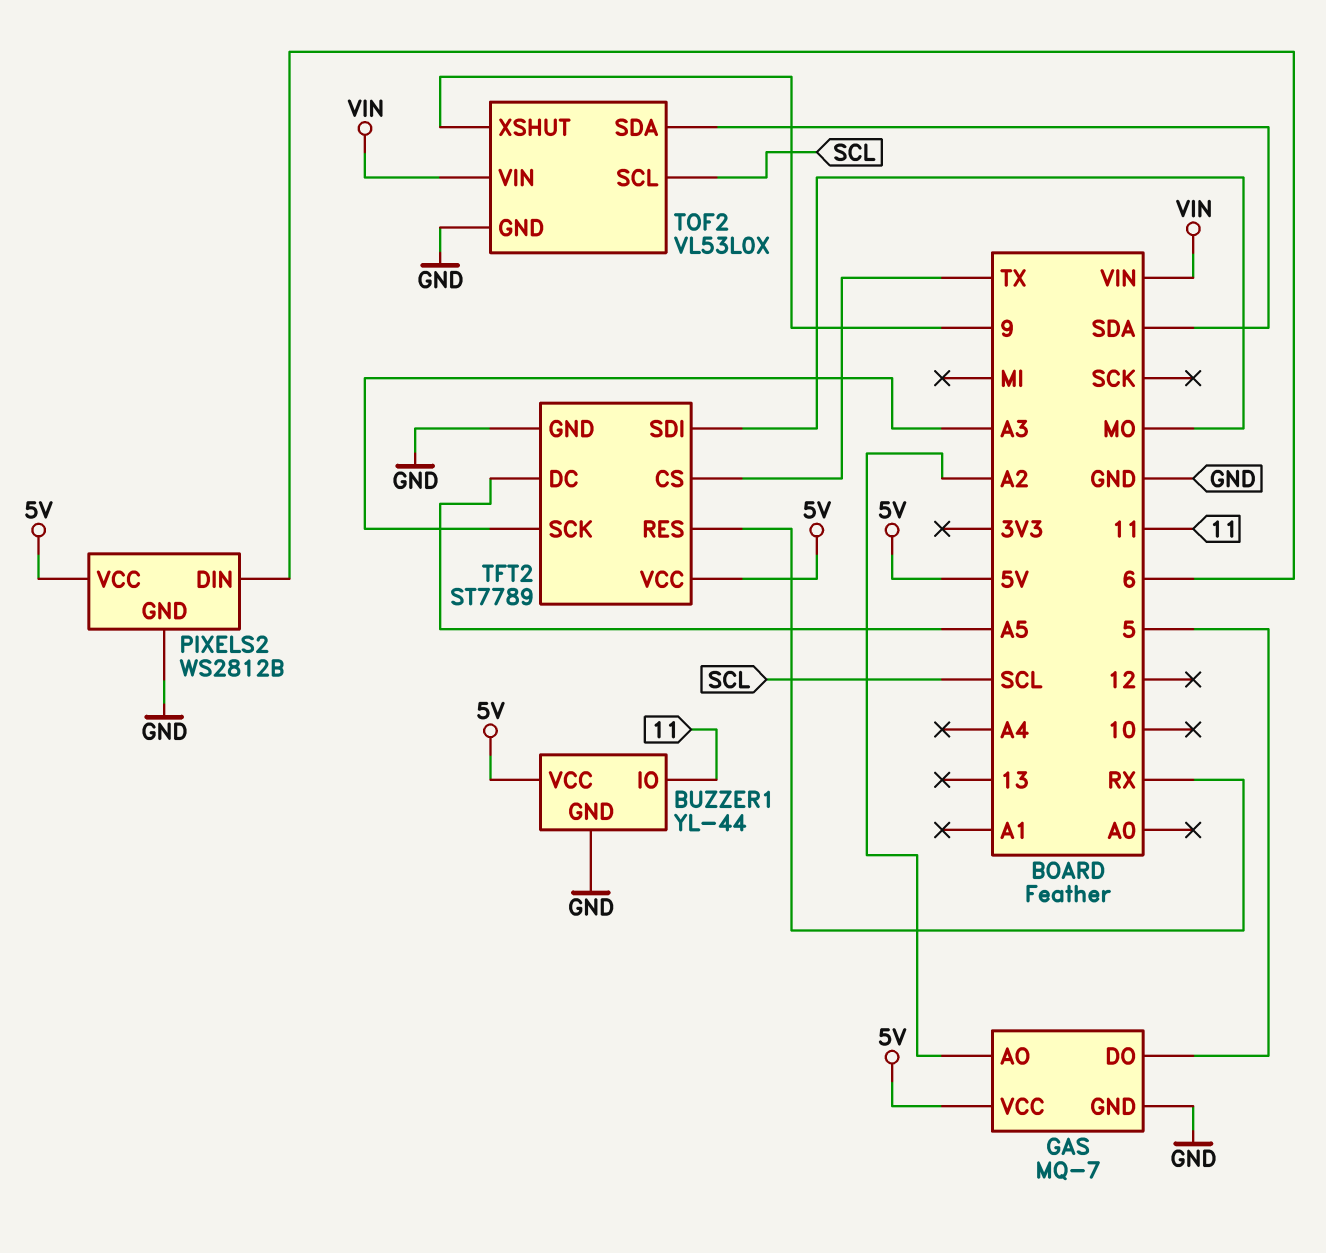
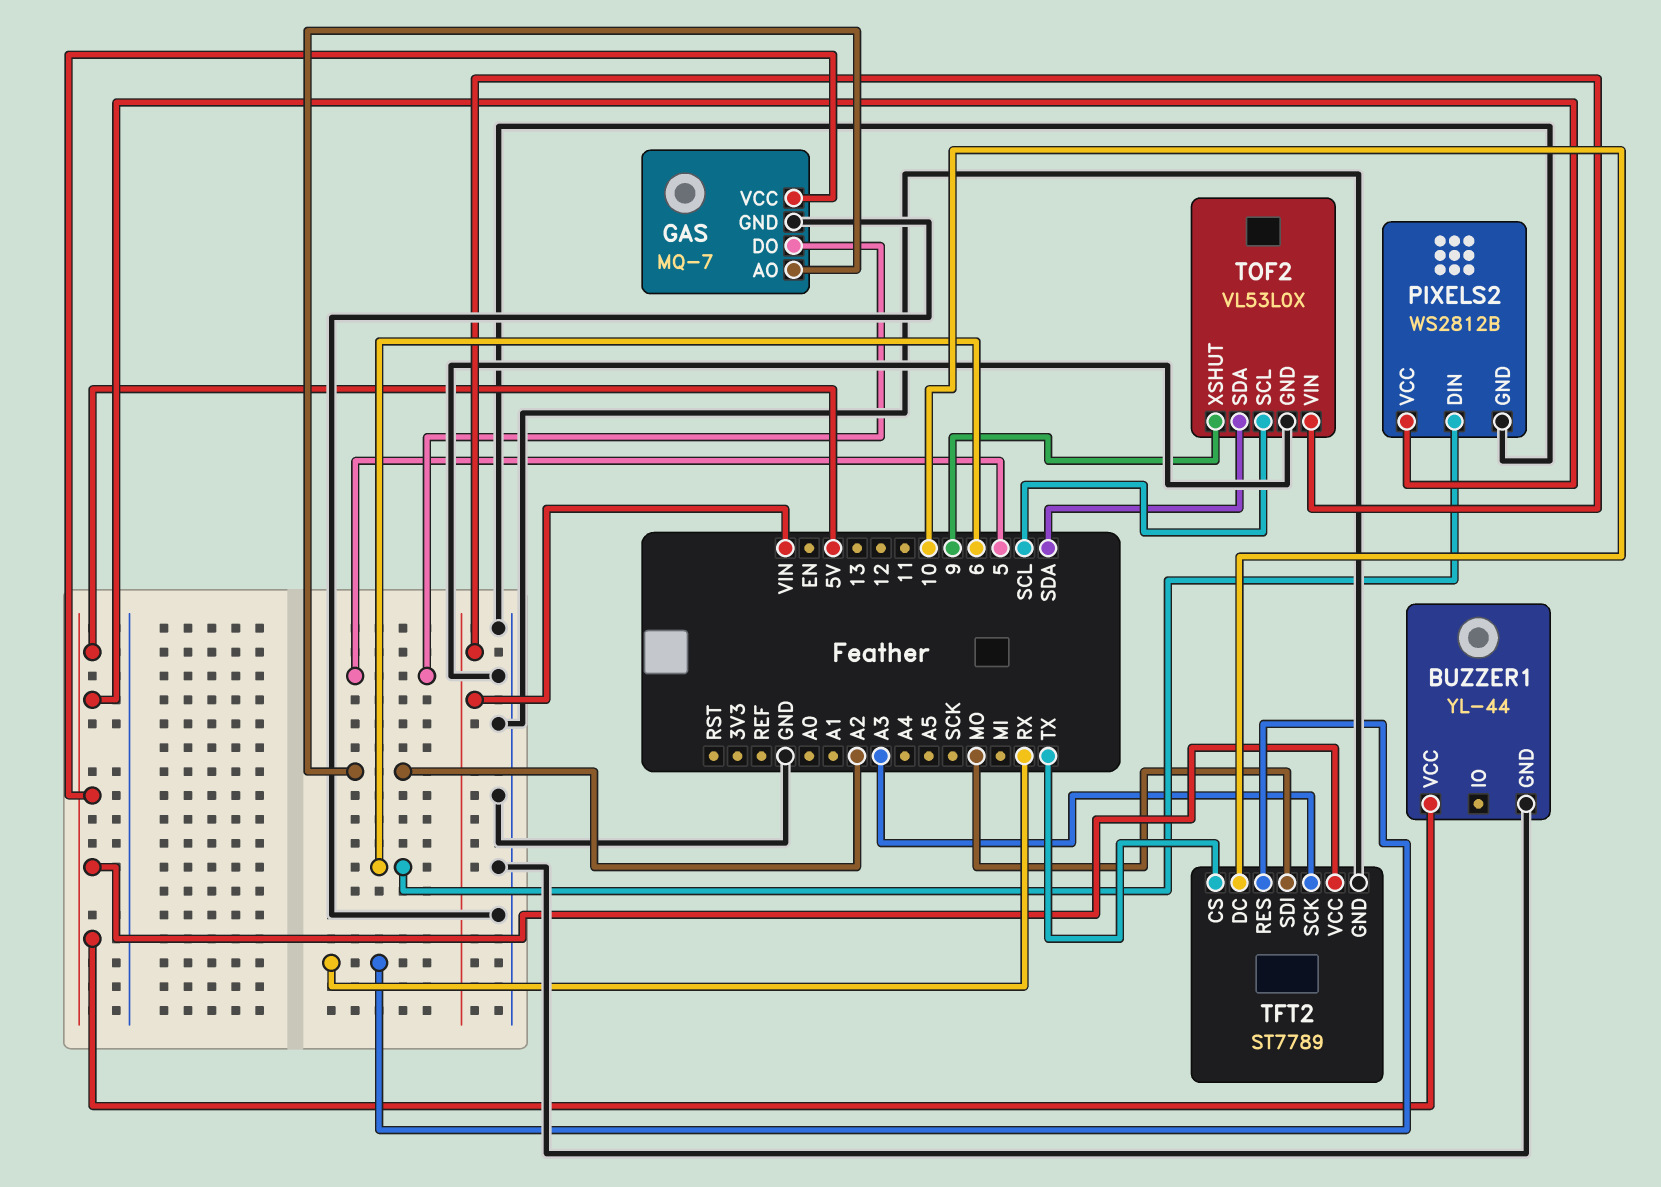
BUZZER1 pin IO: 11 -> none
TFT2 pin DC: A5 -> 10

